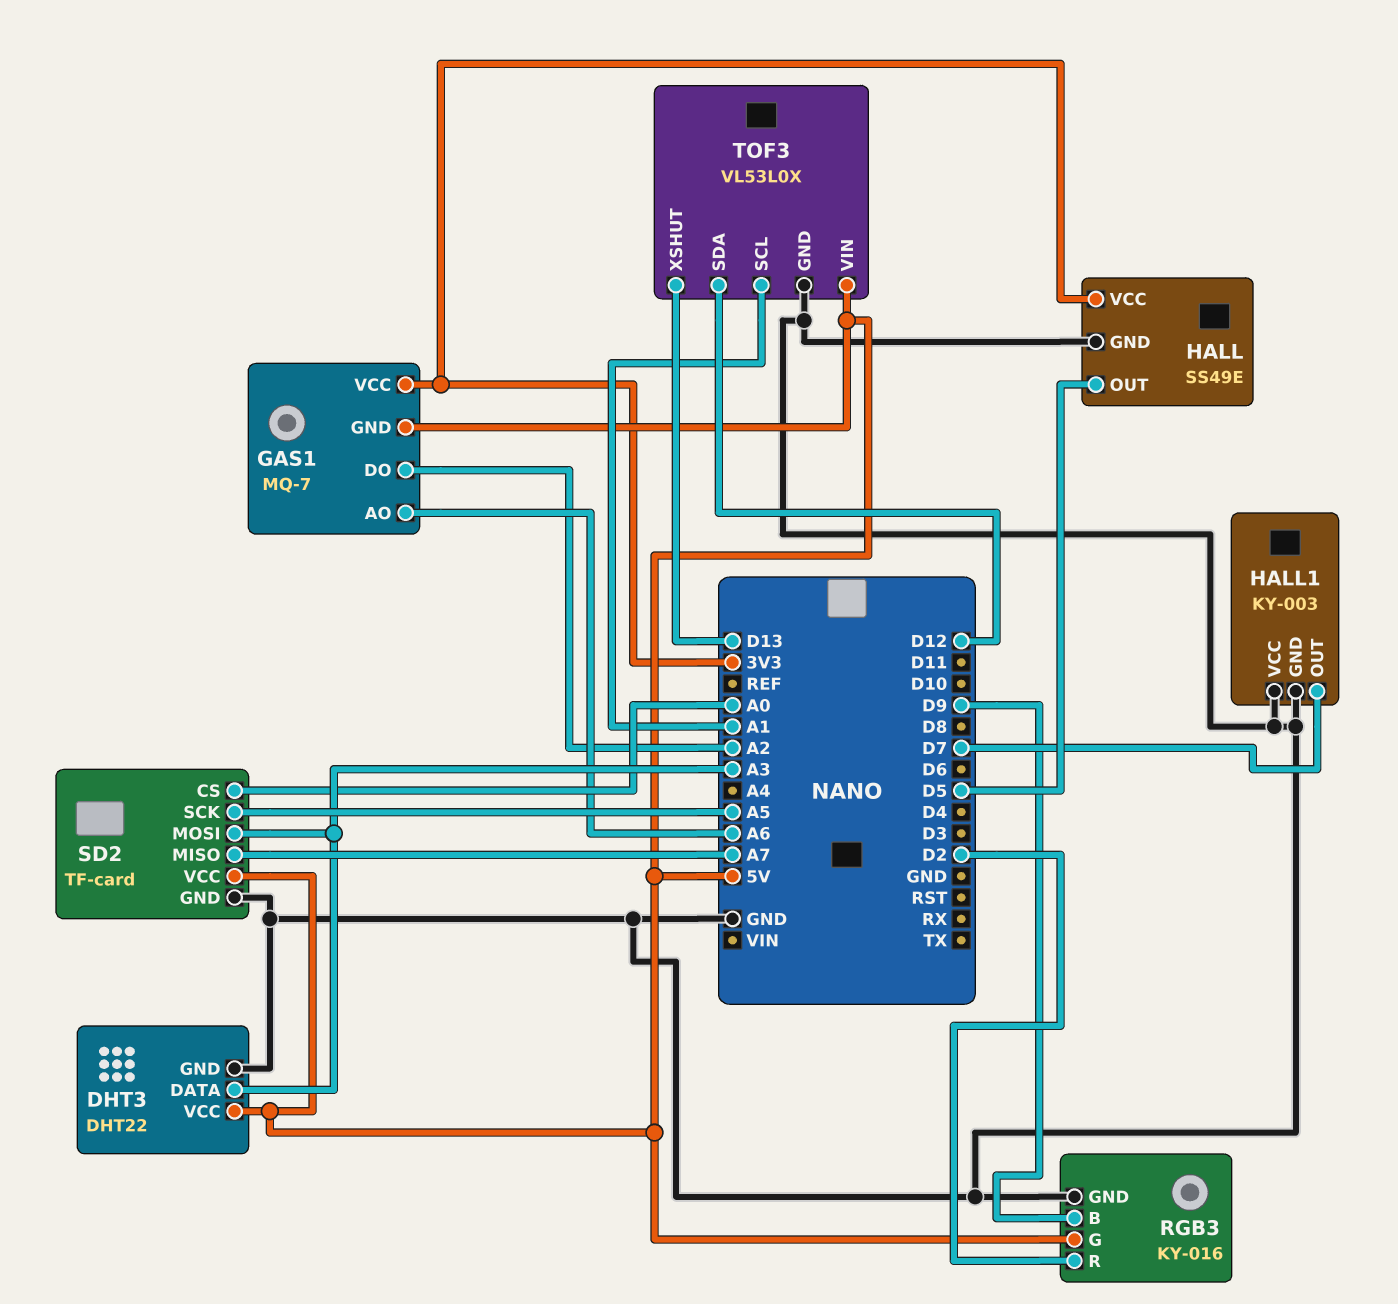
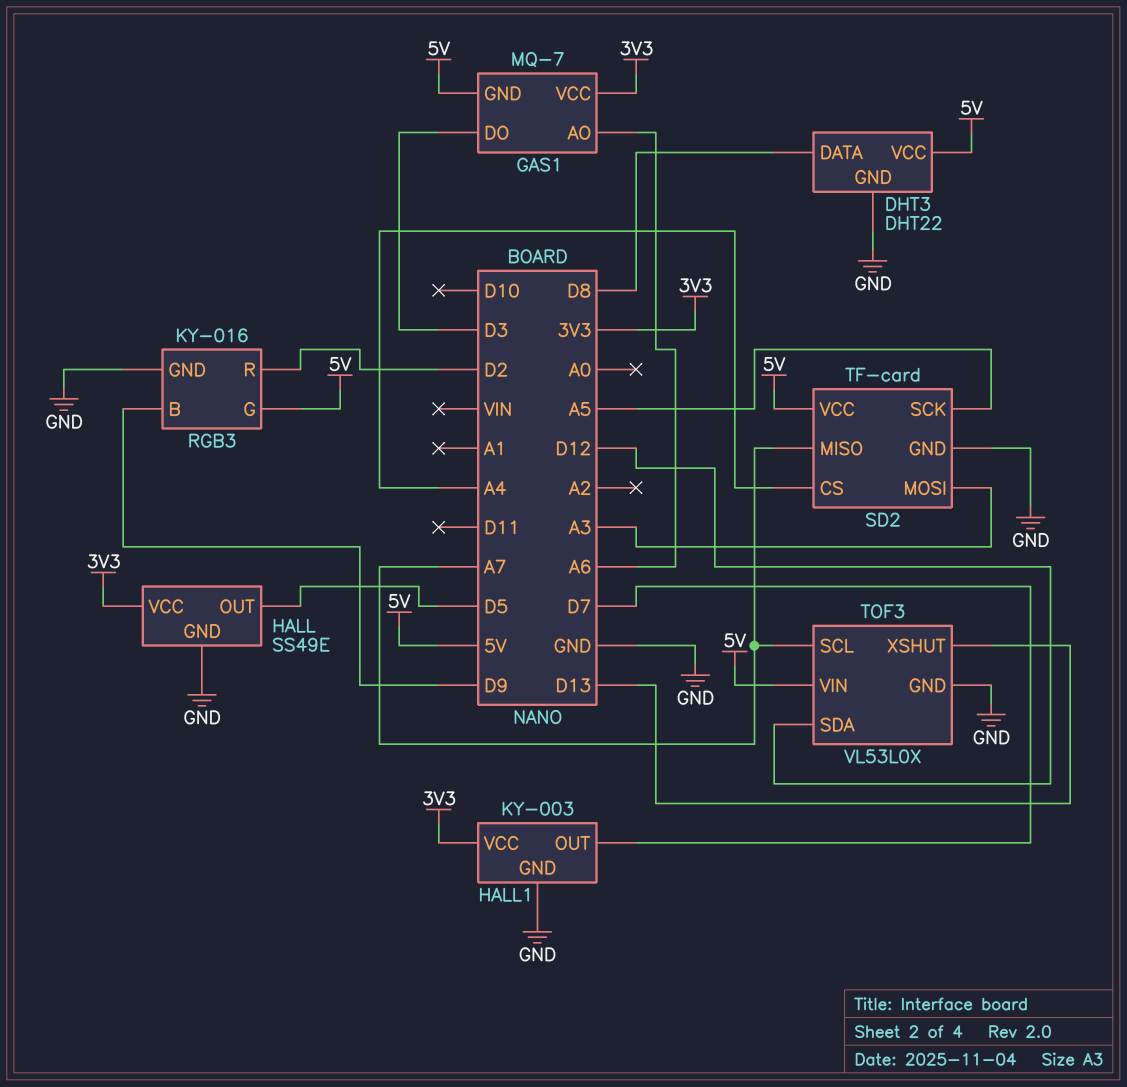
DHT3 pin DATA: A3 -> D8
GAS1 pin DO: A2 -> D3
HALL1 pin VCC: GND -> 3V3
SD2 pin CS: A0 -> A4
TOF3 pin SCL: A1 -> A7

